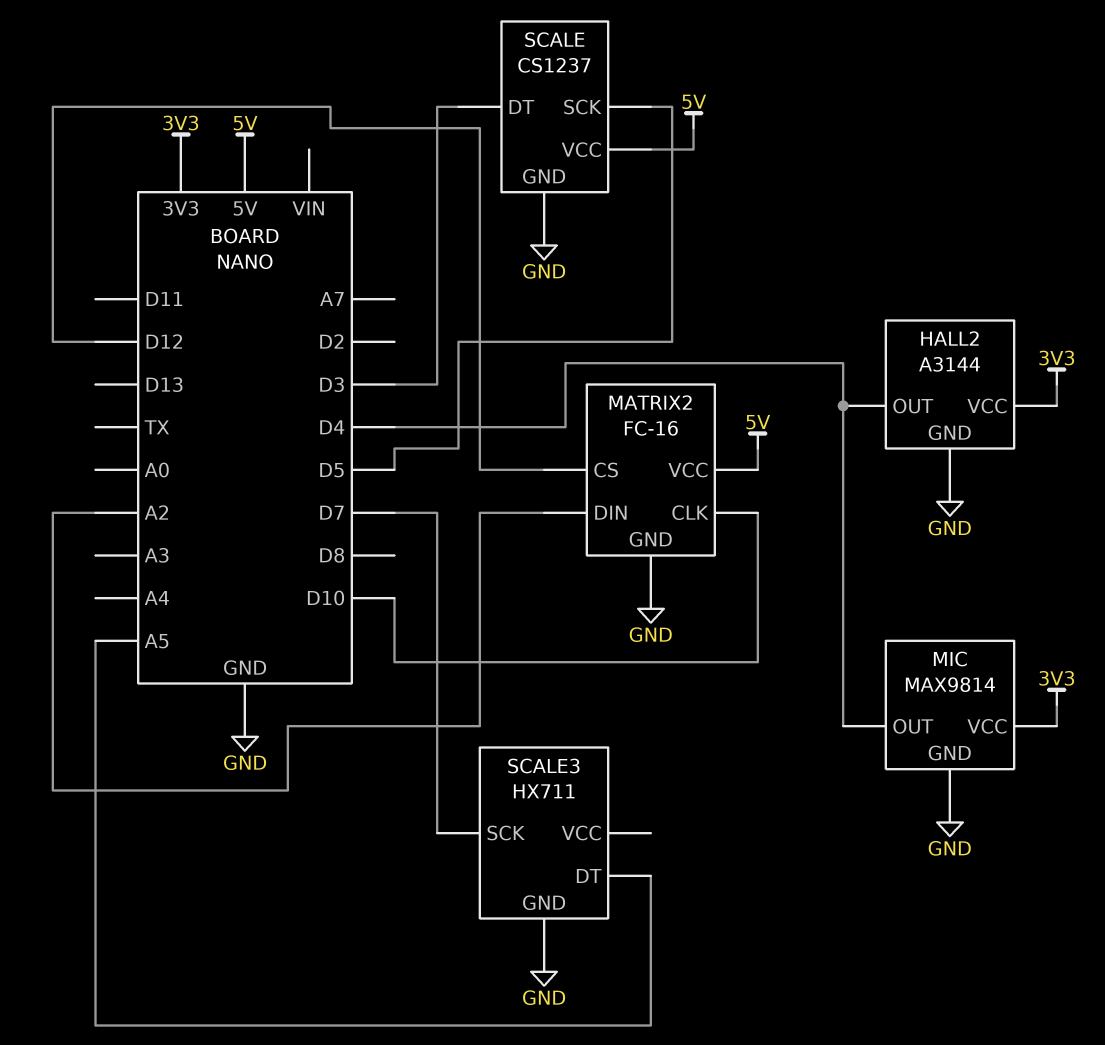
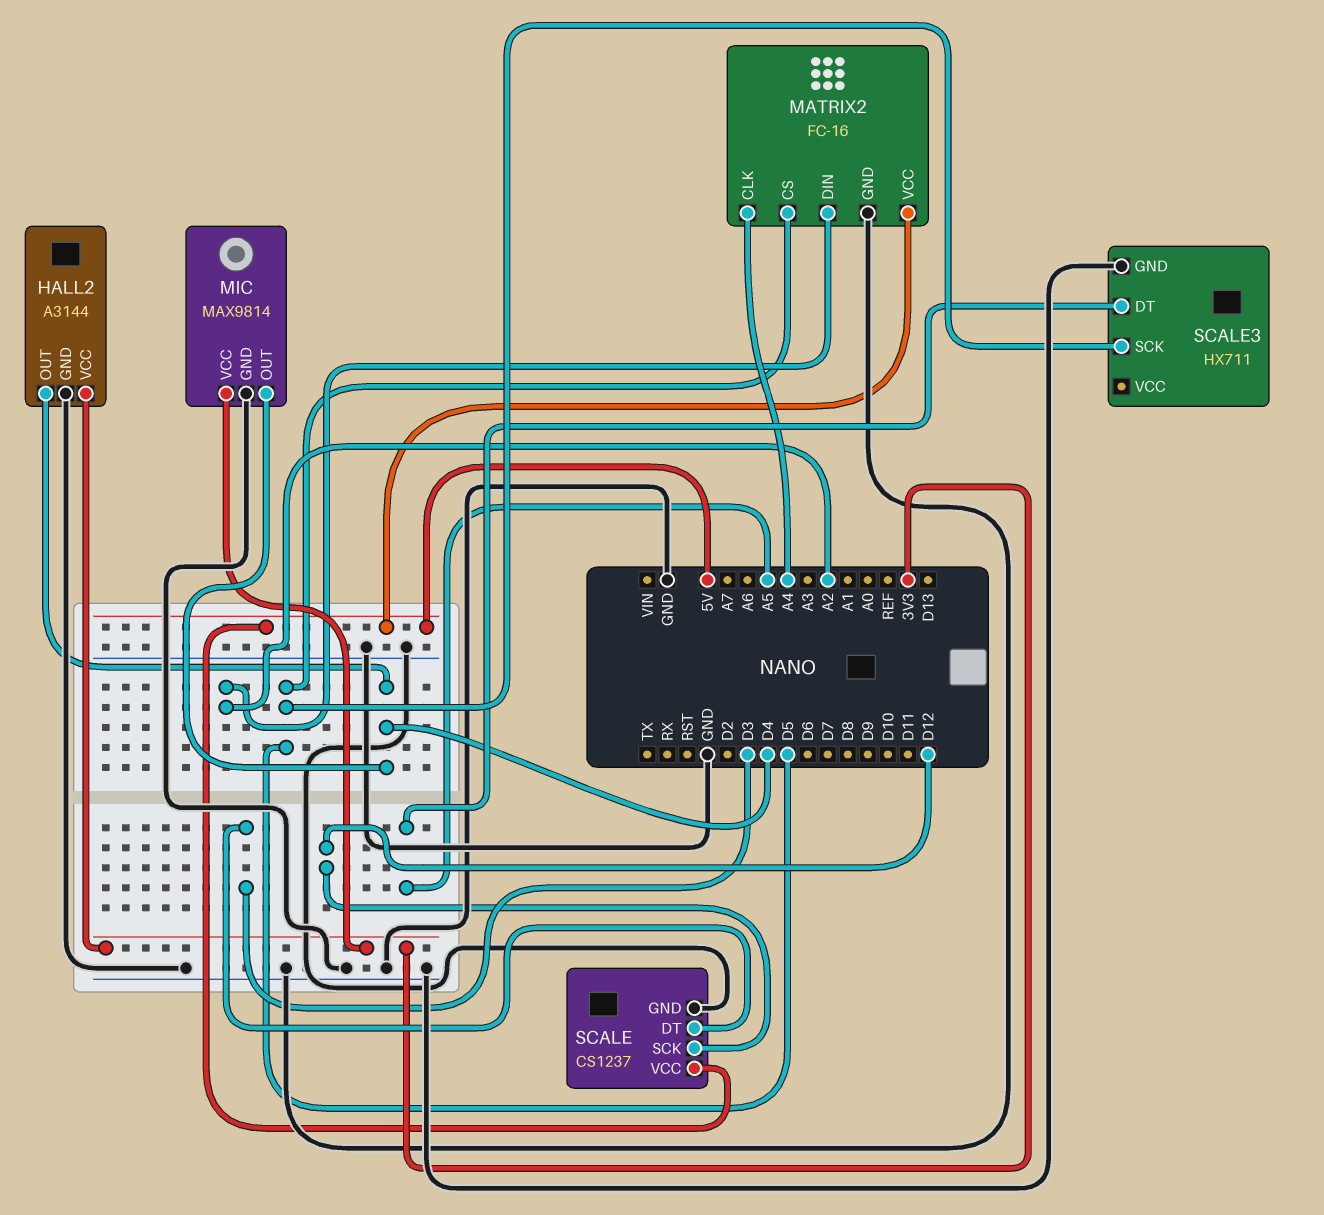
MATRIX2 pin CLK: D10 -> A4
MATRIX2 pin CS: D12 -> D5
SCALE pin SCK: D5 -> D12
SCALE3 pin SCK: D7 -> D5

